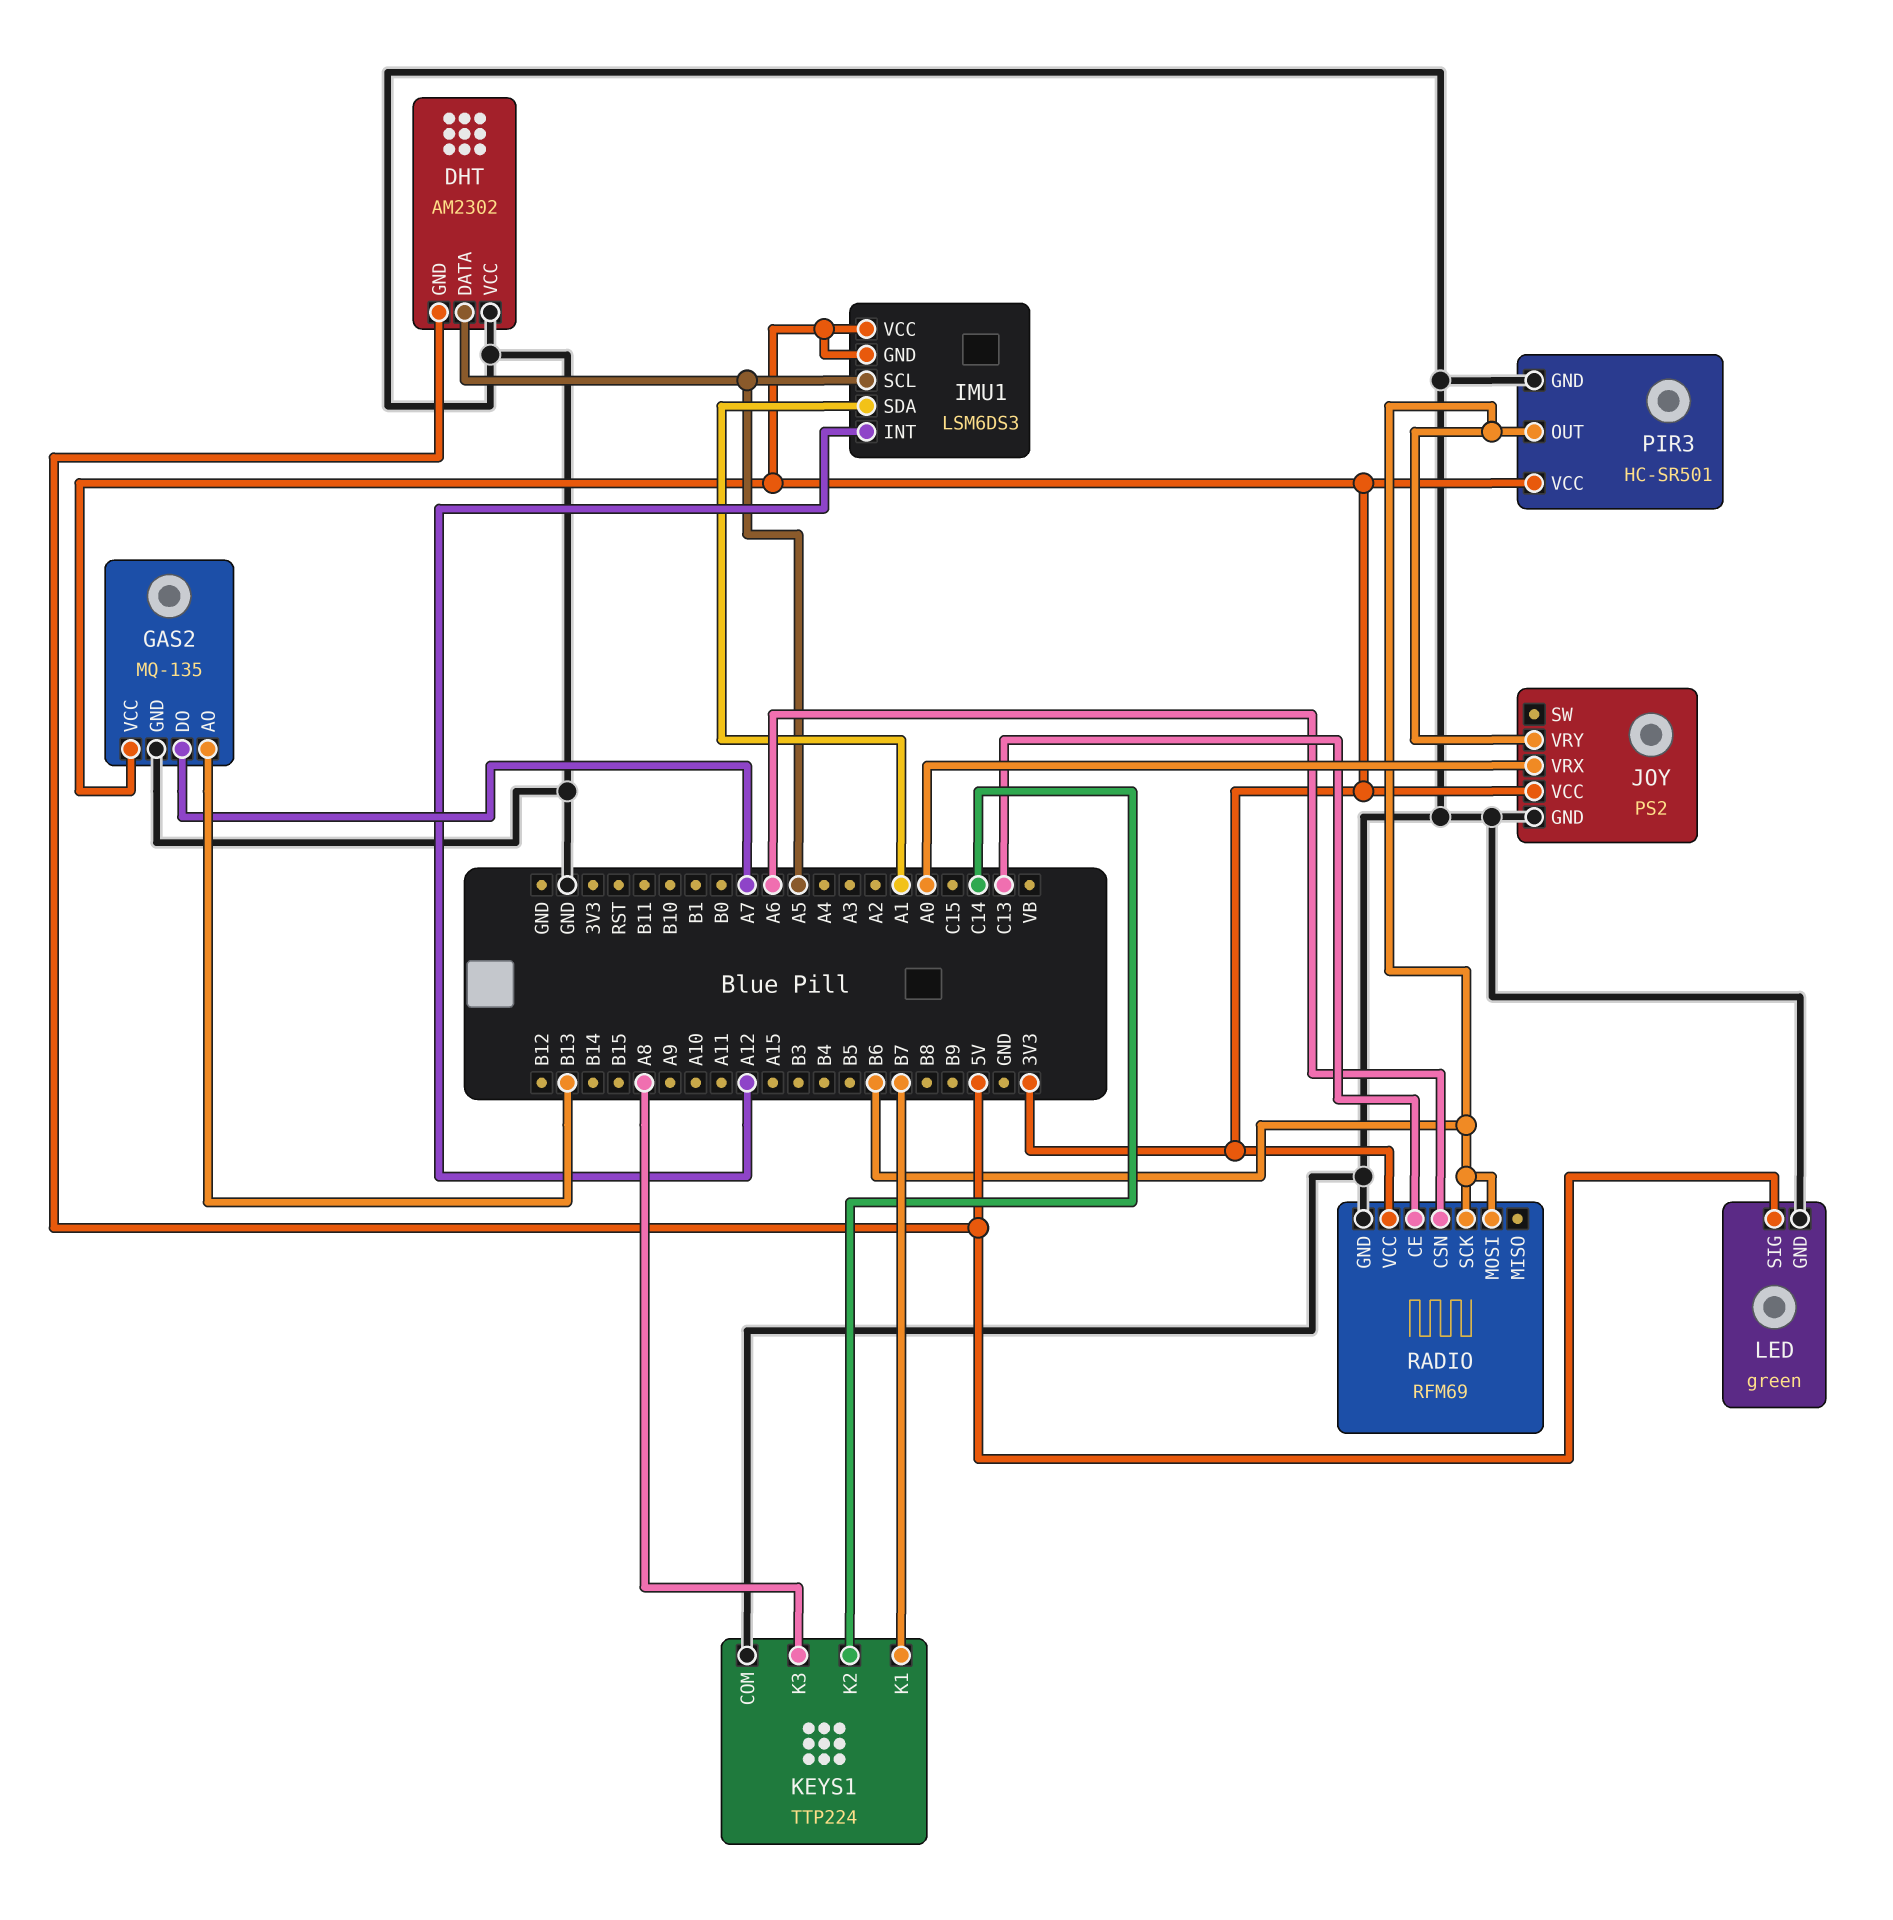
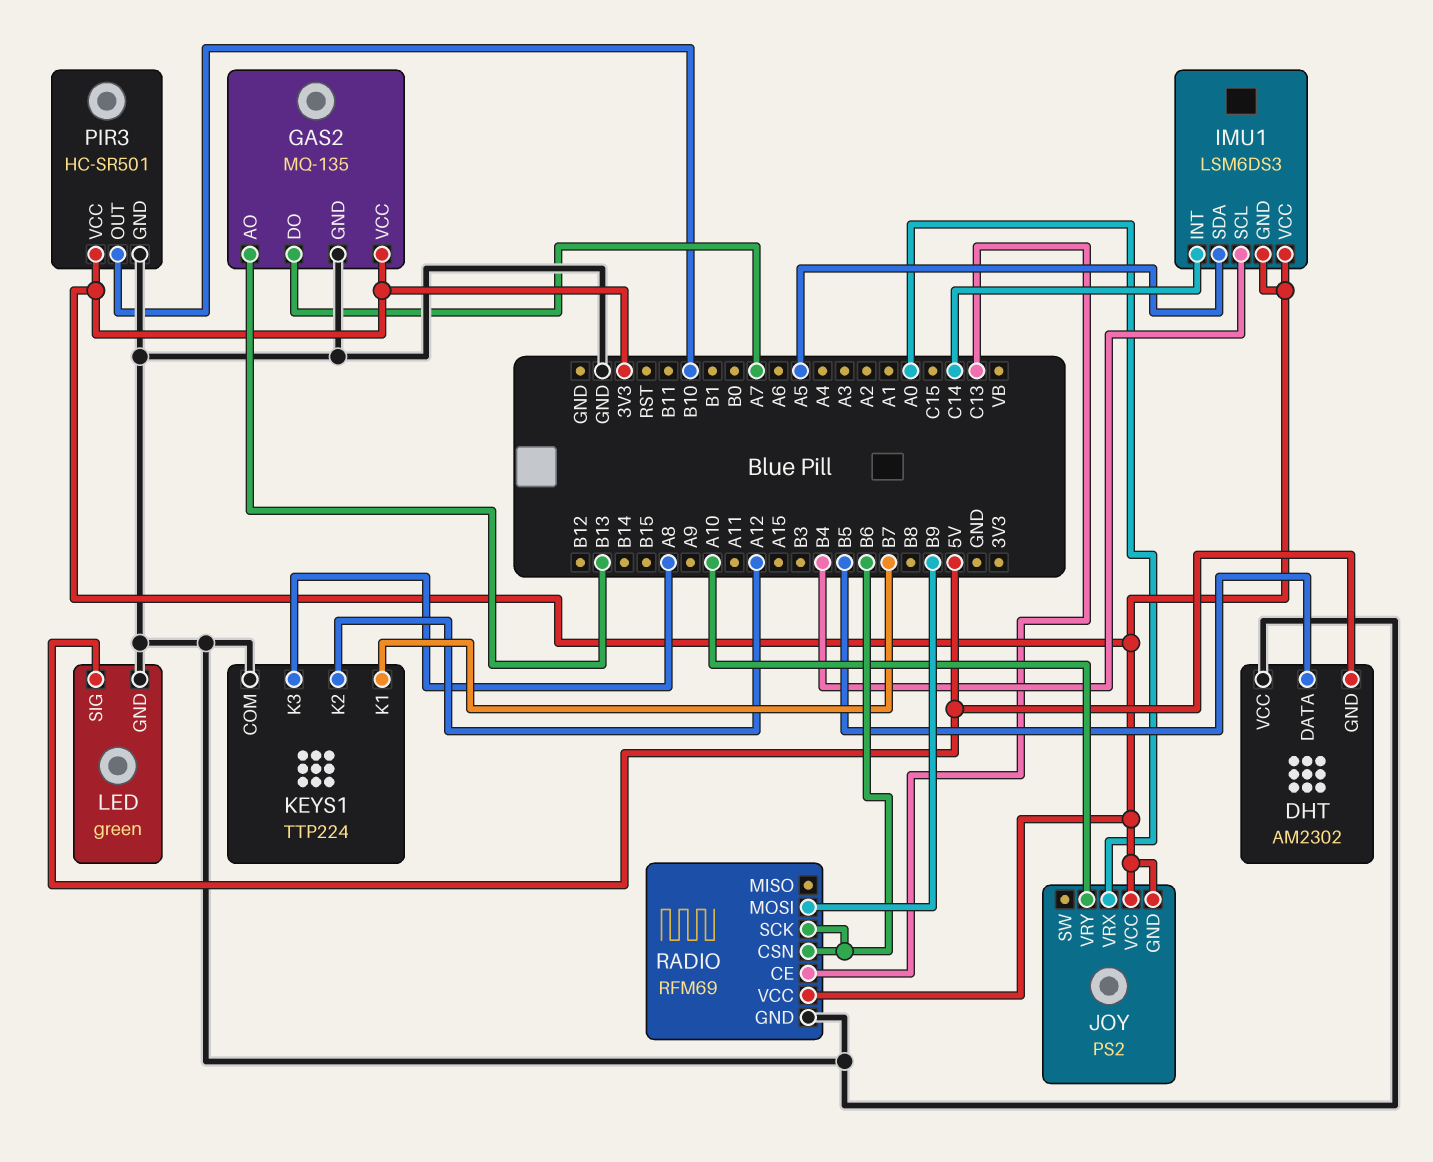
DHT pin DATA: A5 -> B5
IMU1 pin INT: A12 -> C14
IMU1 pin SCL: A5 -> B4
IMU1 pin SDA: A1 -> A5
JOY pin GND: GND -> 3V3
JOY pin VRY: B6 -> A10
KEYS1 pin K2: C14 -> A12
PIR3 pin OUT: B6 -> B10
RADIO pin CSN: A6 -> B6
RADIO pin MOSI: B6 -> B9

